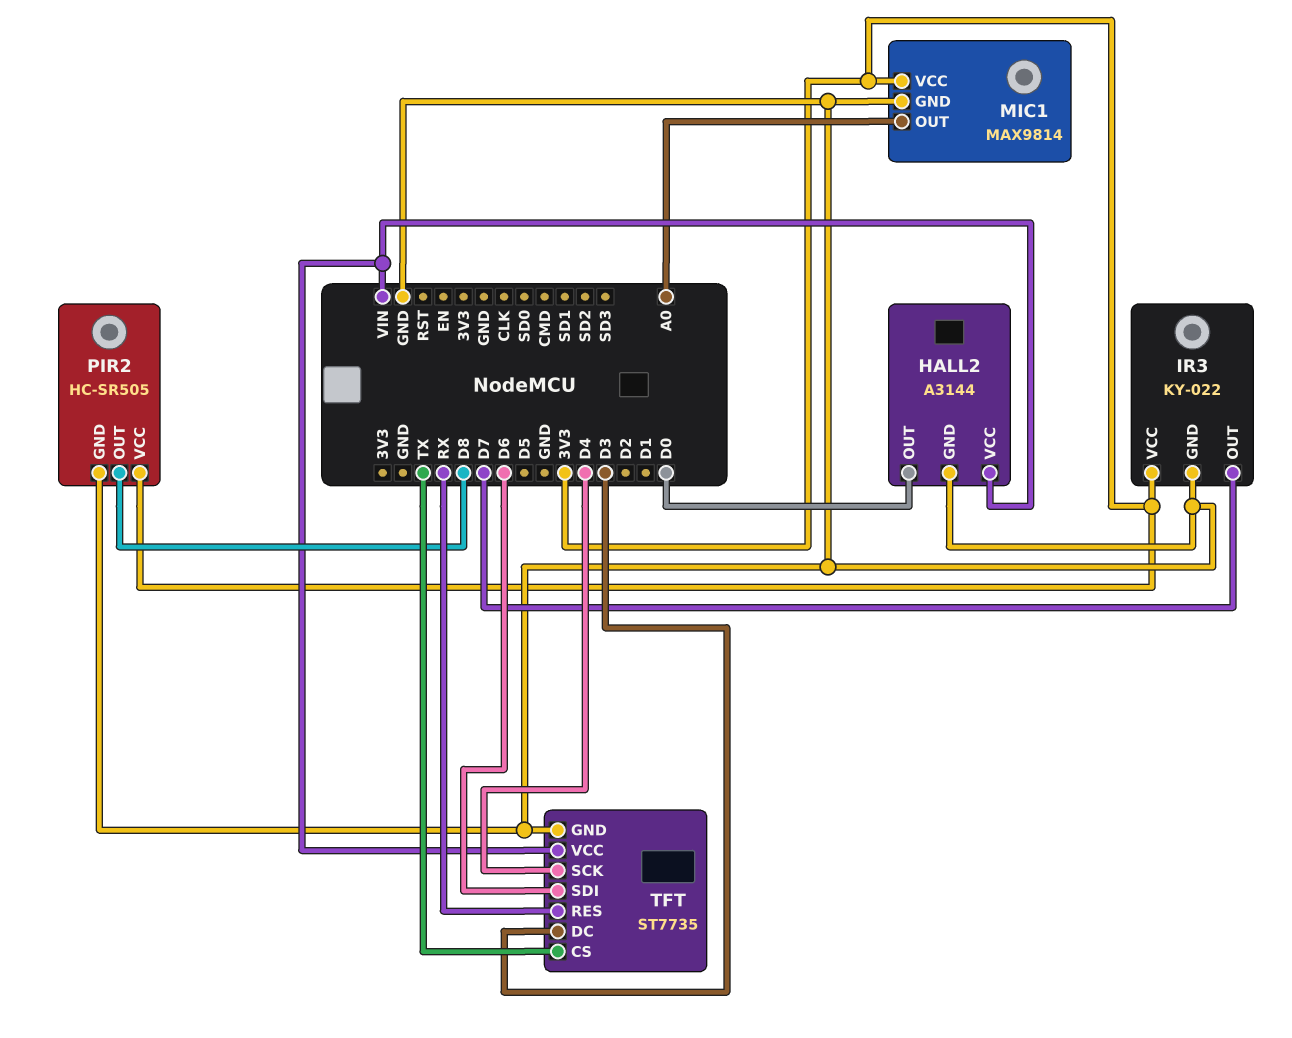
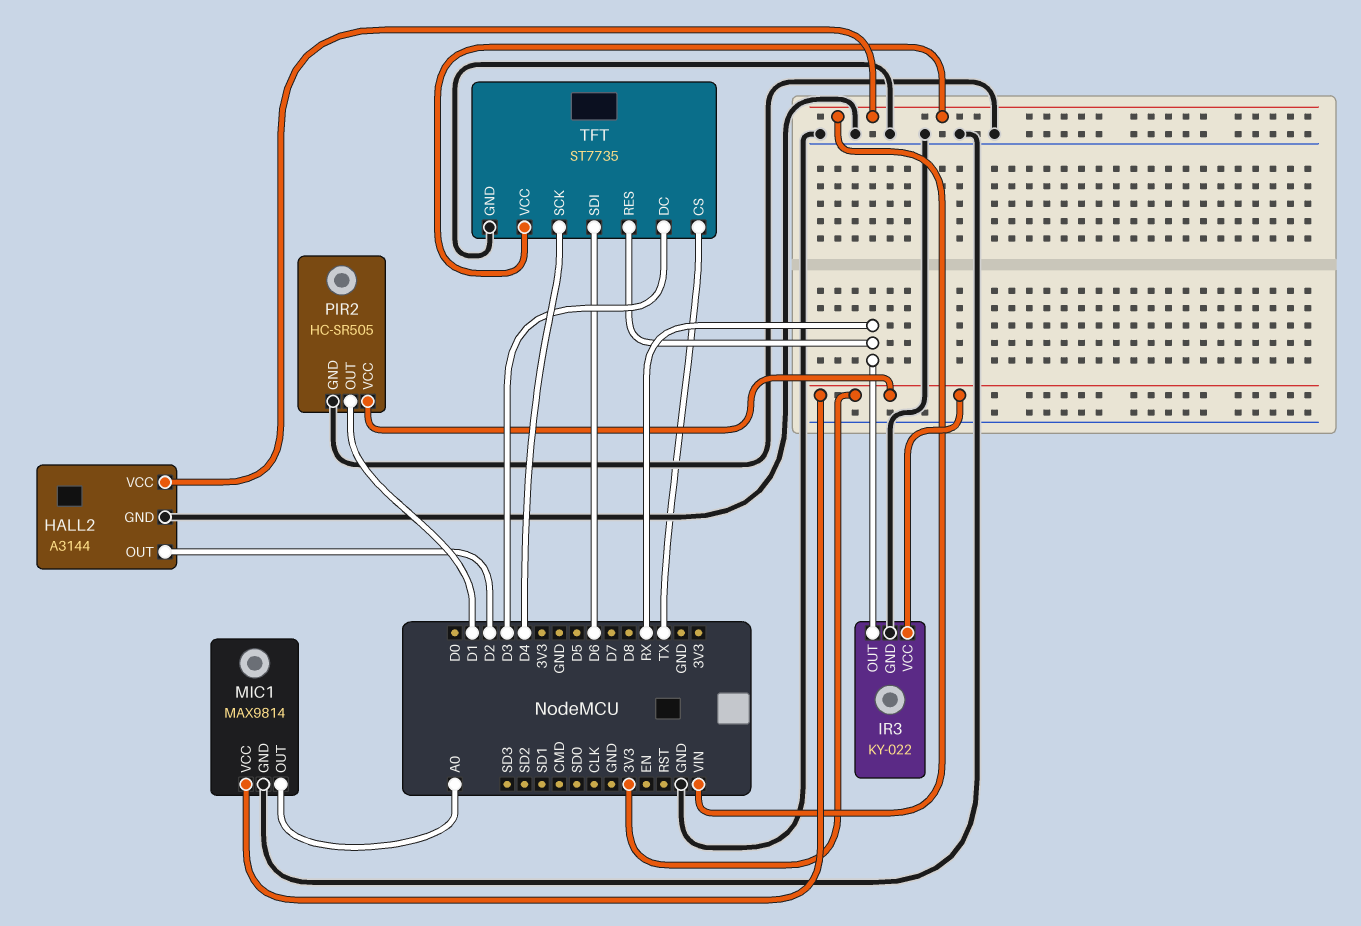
HALL2 pin OUT: D0 -> D2
IR3 pin OUT: D7 -> RX
PIR2 pin OUT: D8 -> D1

